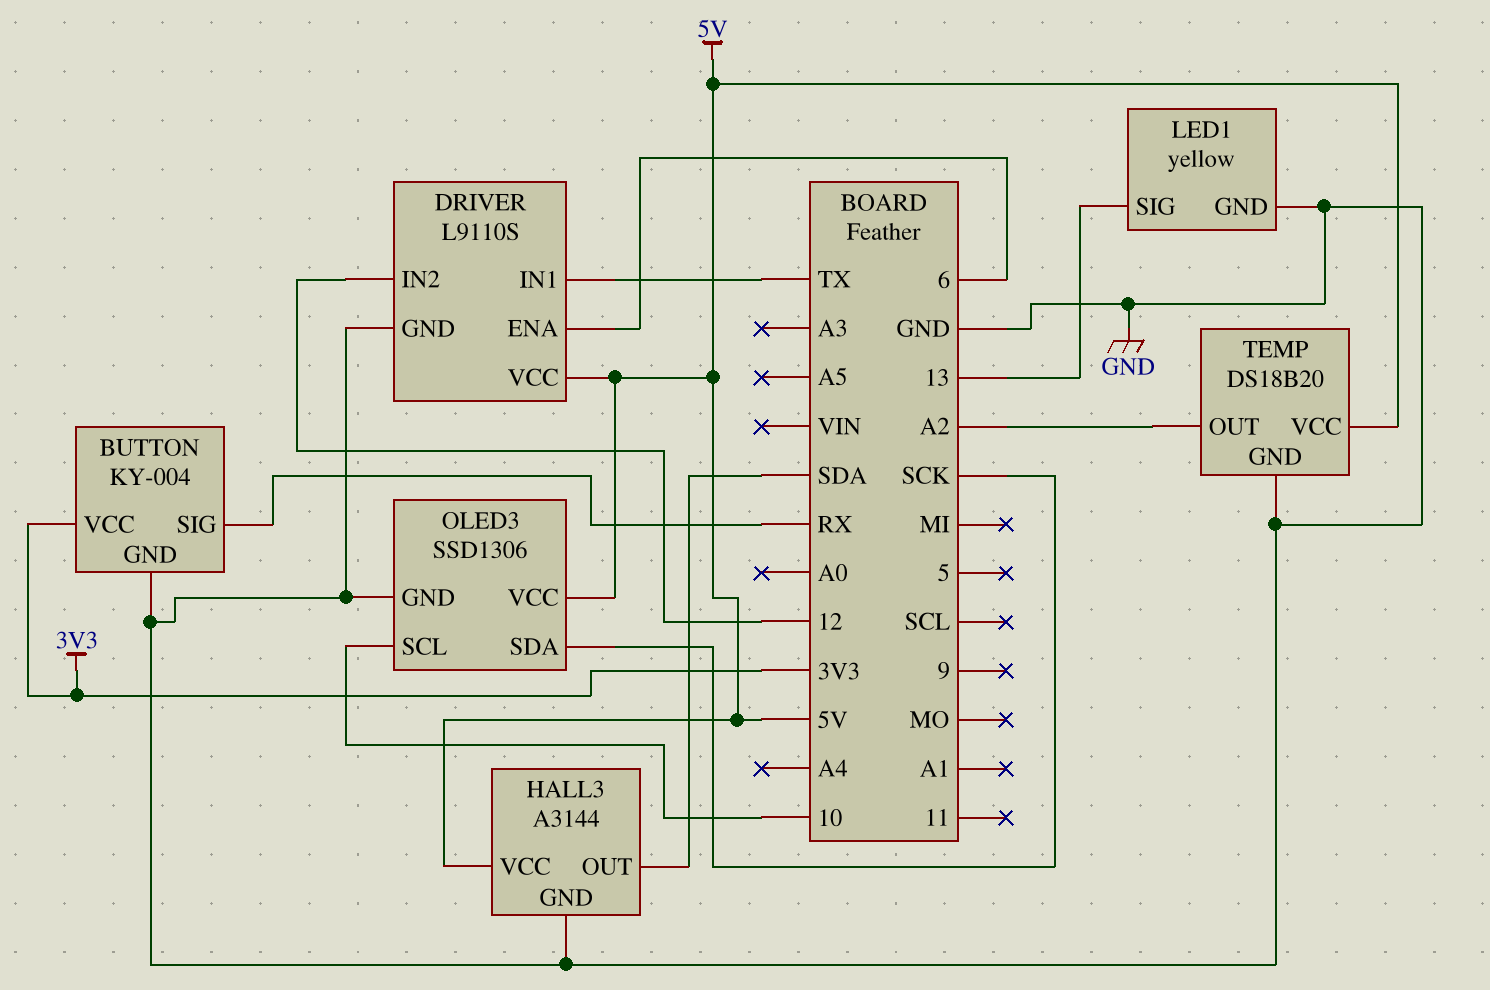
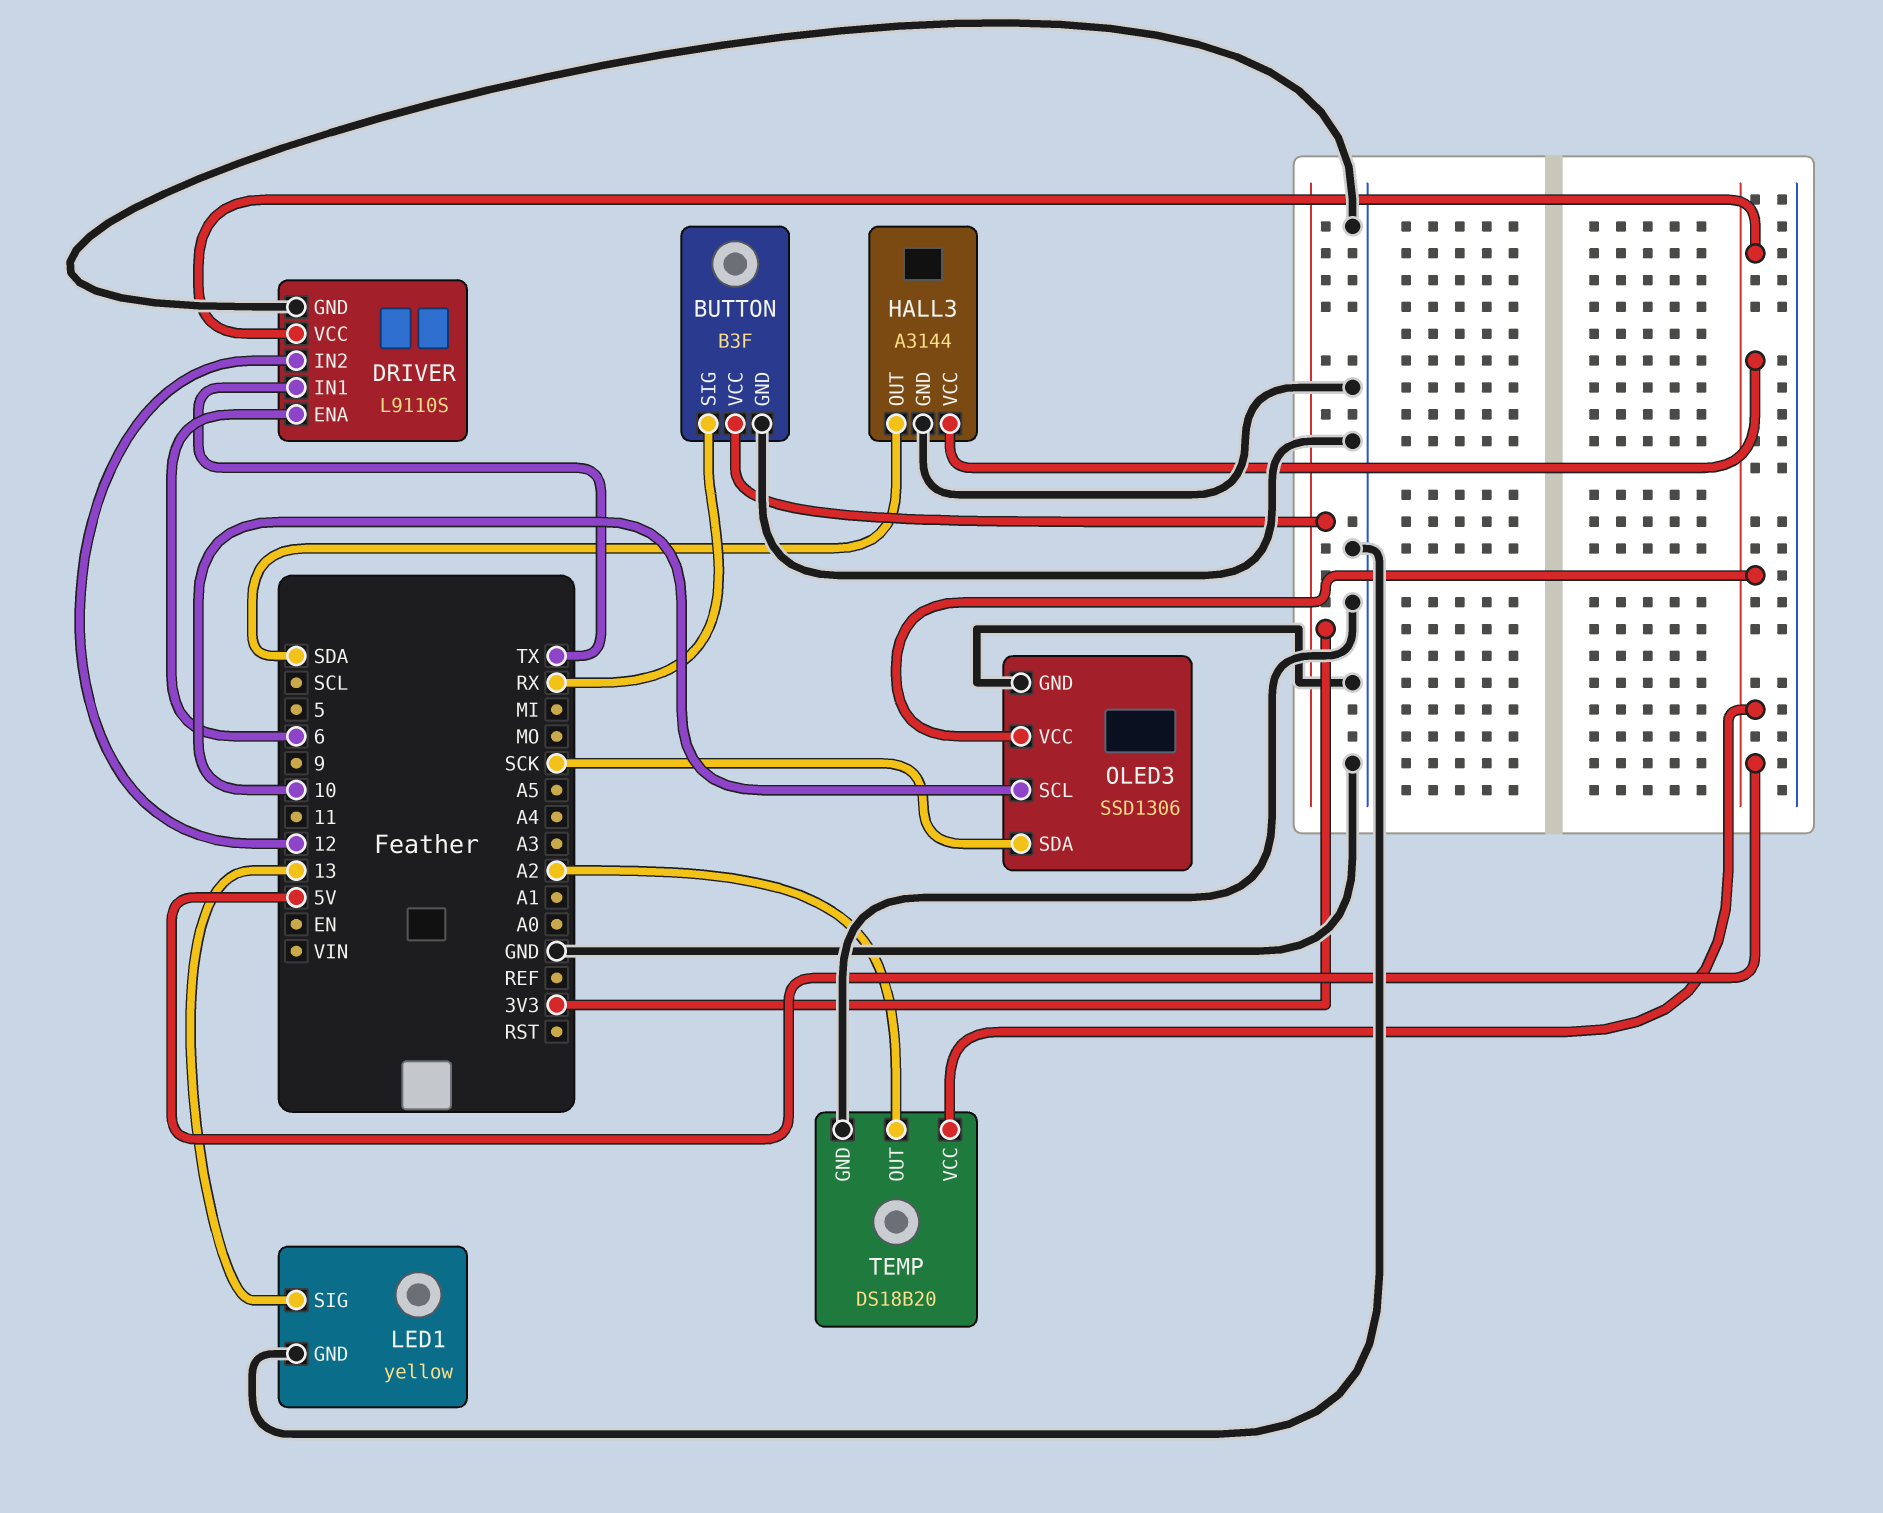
BUTTON: KY-004 -> B3F

